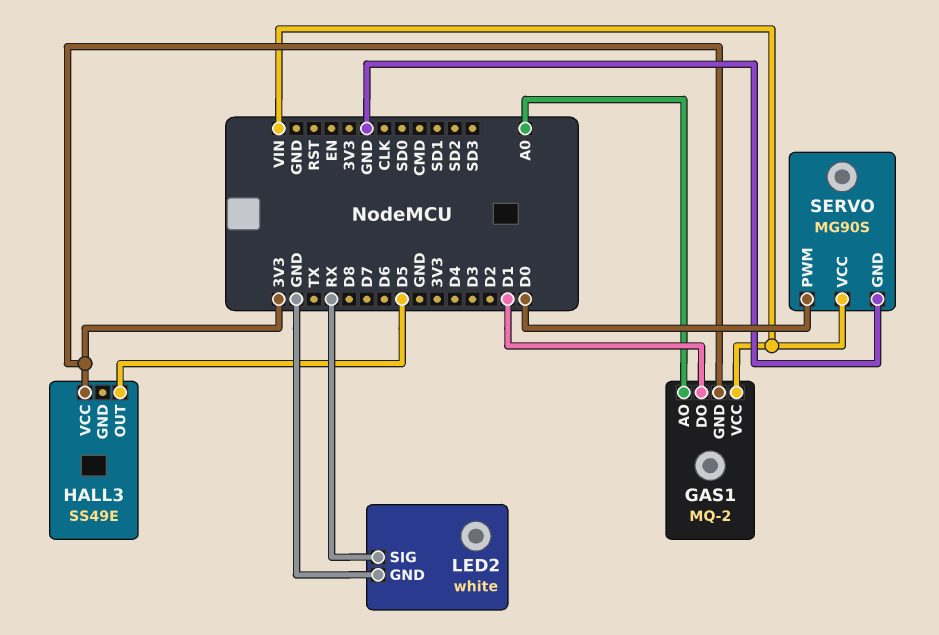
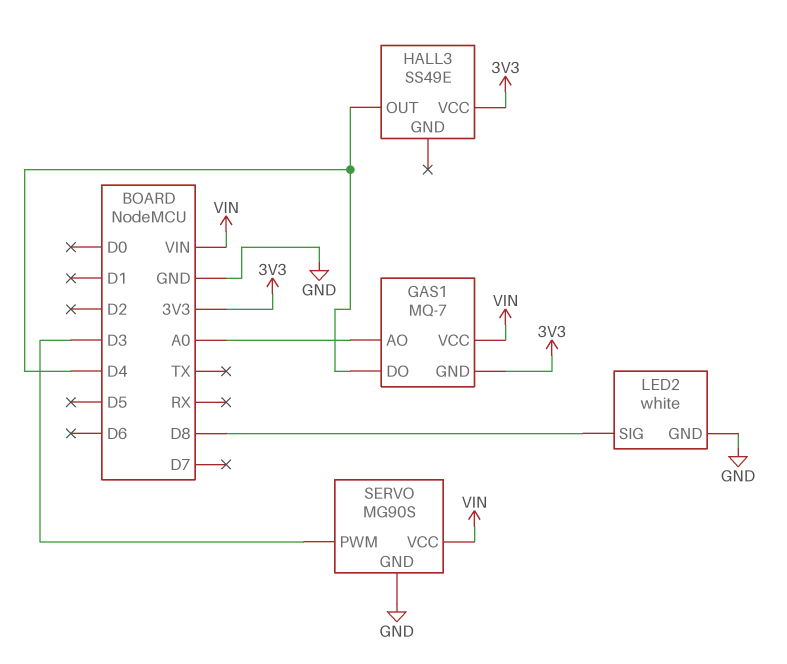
GAS1: MQ-2 -> MQ-7
GAS1 pin DO: D1 -> D4
HALL3 pin OUT: D5 -> D4
LED2 pin SIG: RX -> D8
SERVO pin PWM: D0 -> D3

